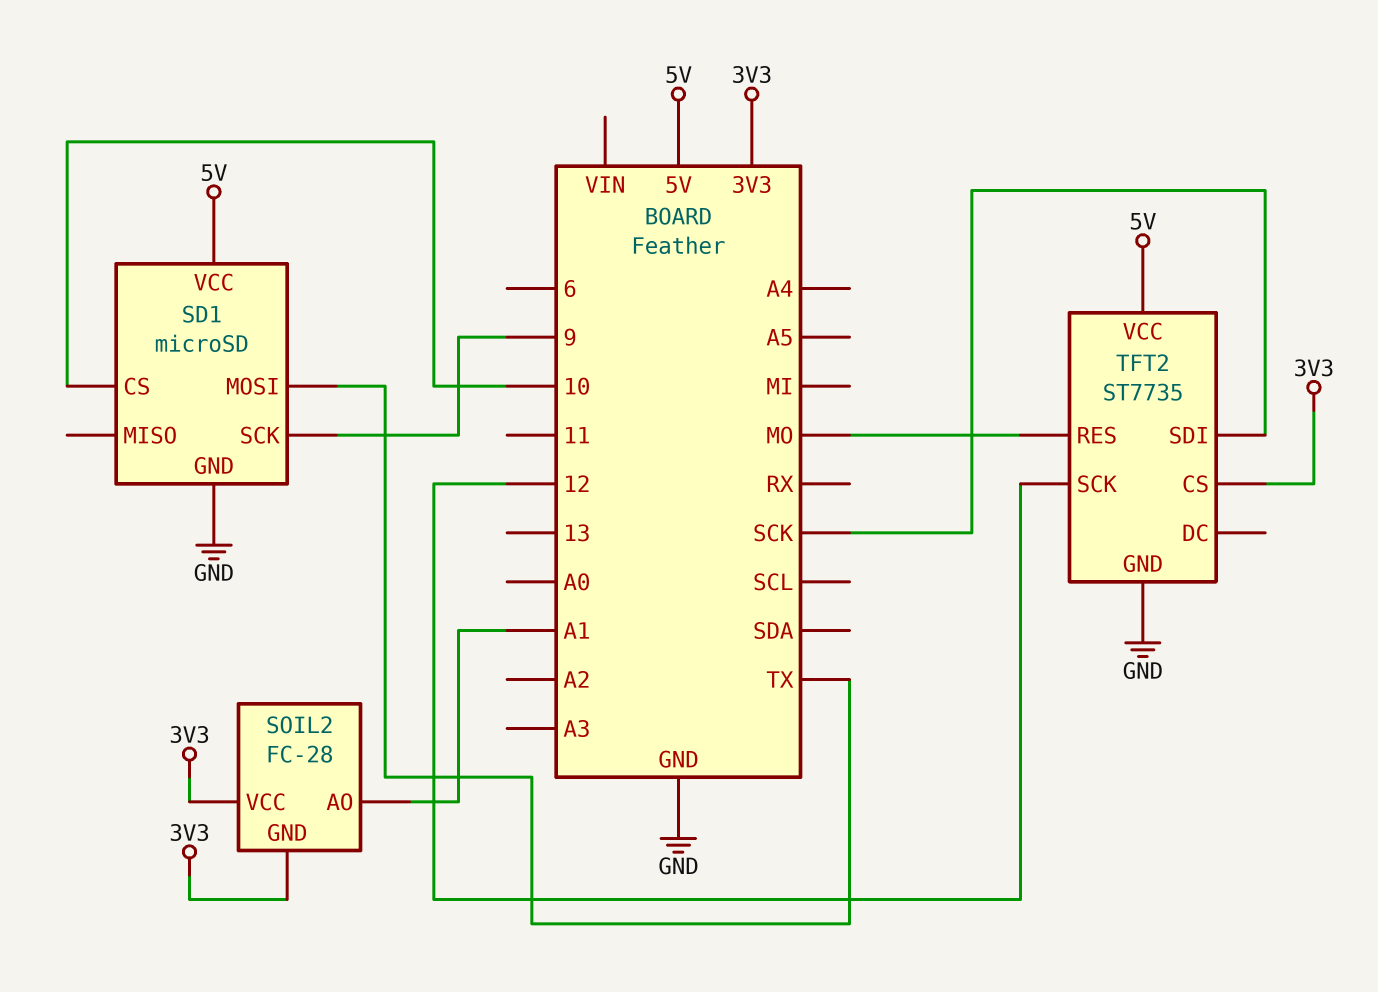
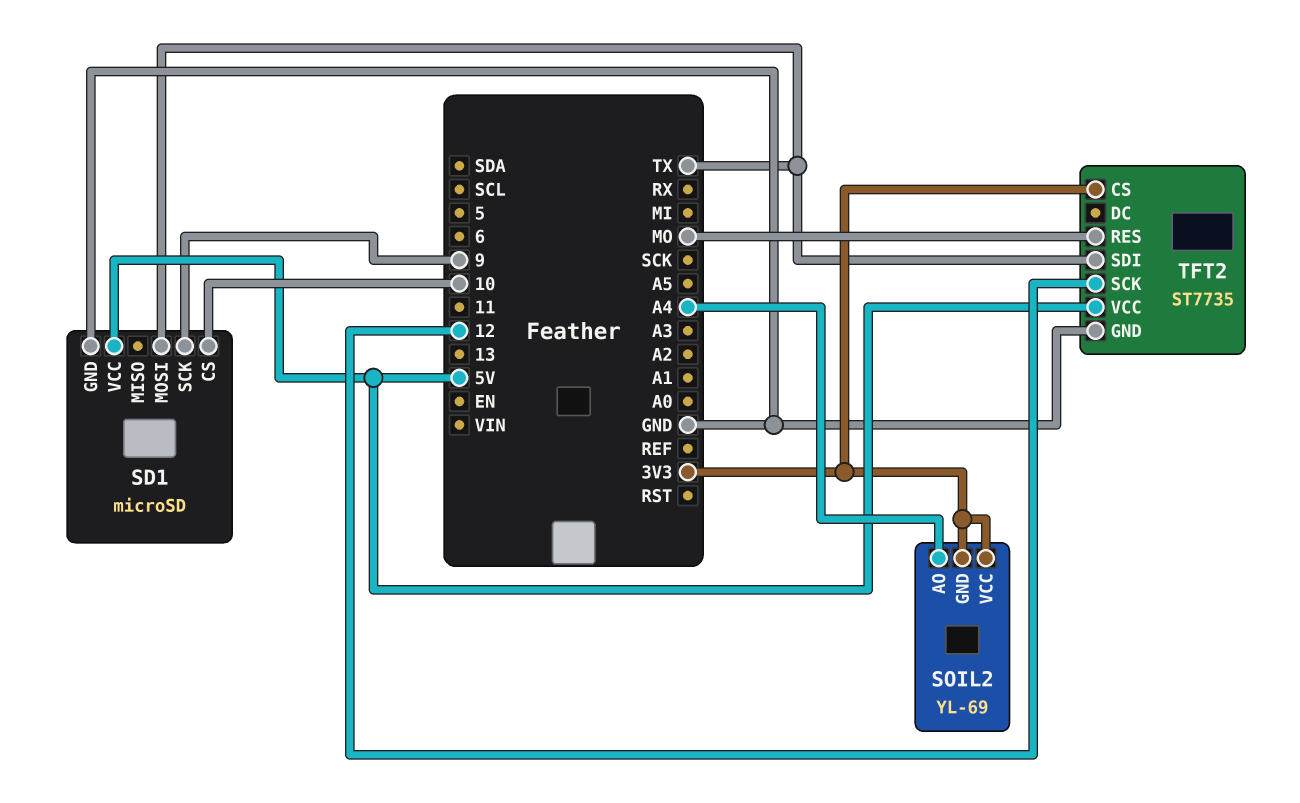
SOIL2: FC-28 -> YL-69
SOIL2 pin AO: A1 -> A4
TFT2 pin SDI: SCK -> TX

